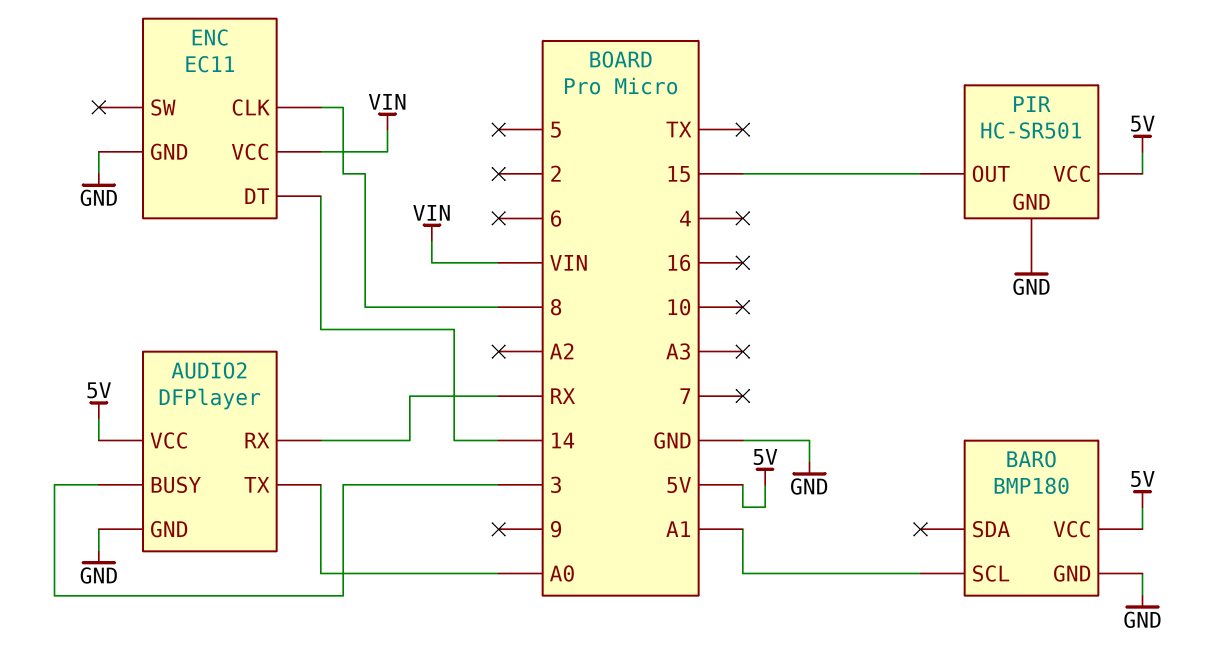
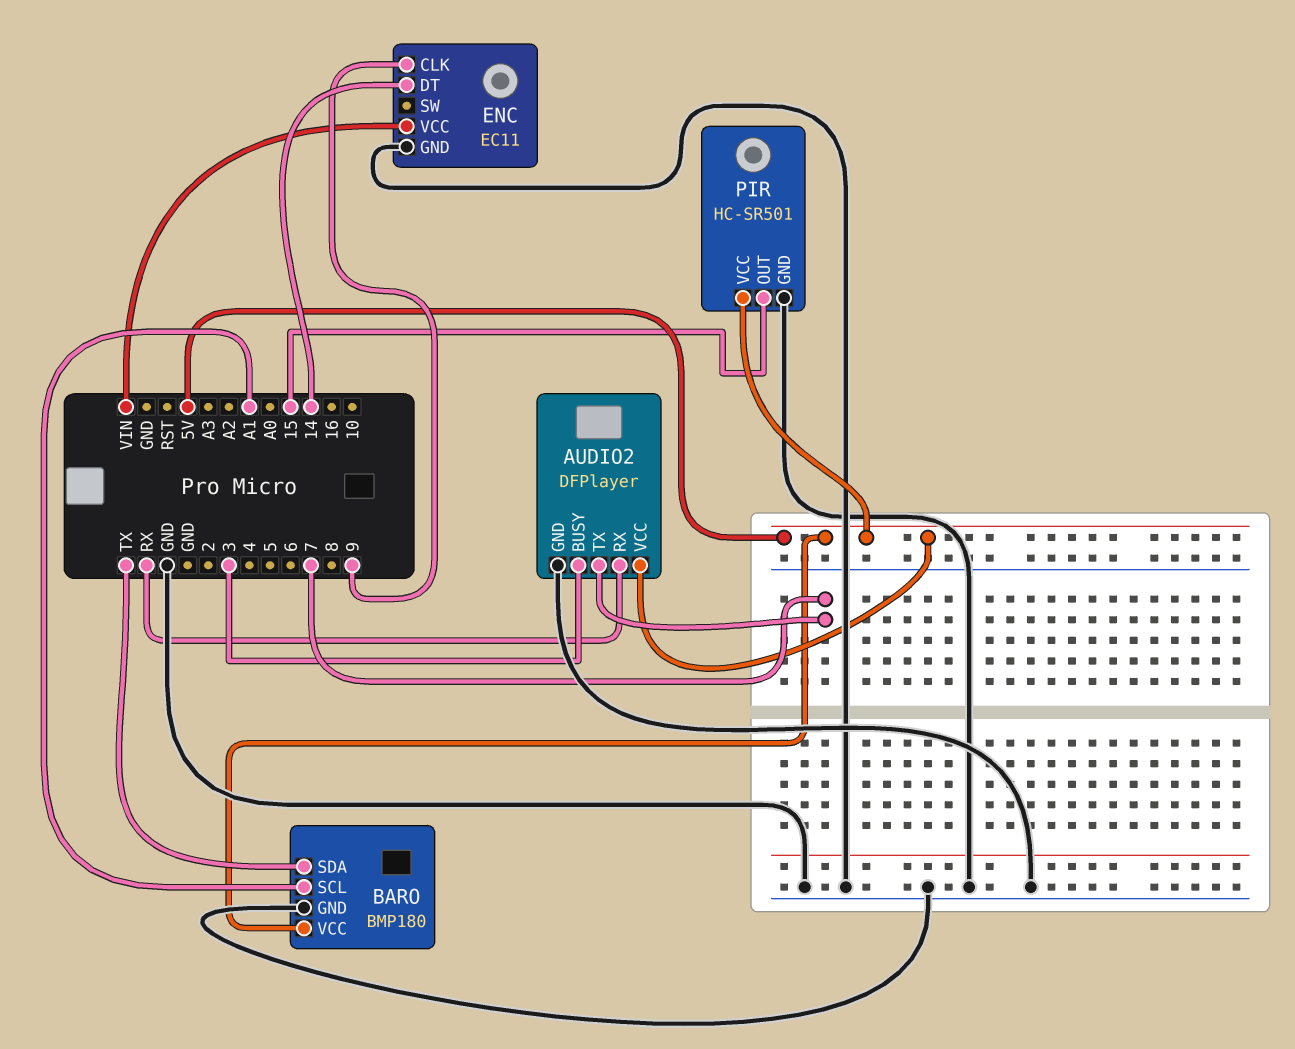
AUDIO2 pin TX: A0 -> 7
BARO pin SDA: none -> TX
ENC pin CLK: 8 -> 9

